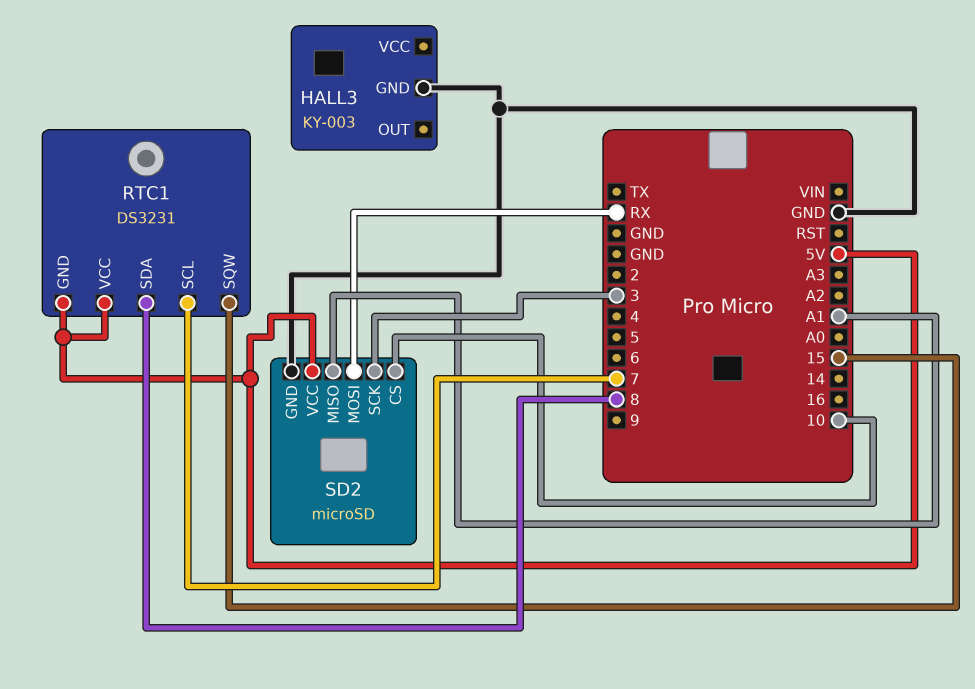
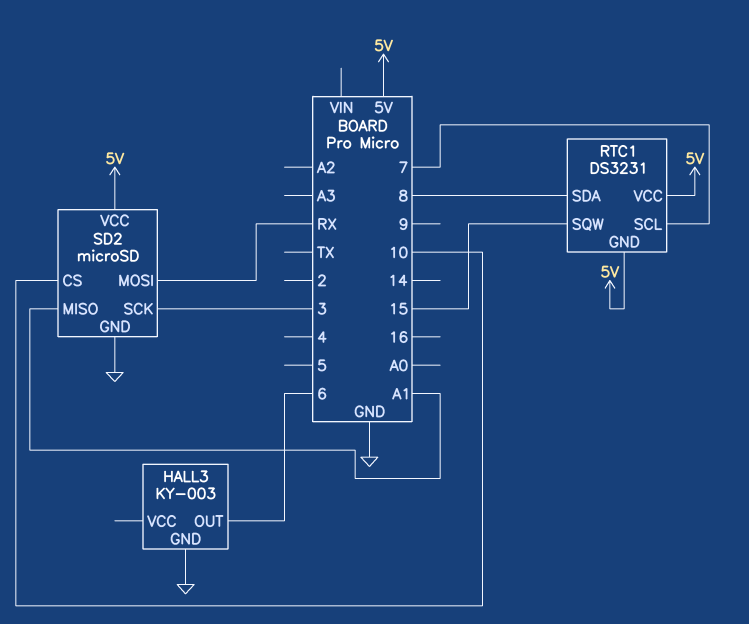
HALL3 pin OUT: none -> 6

